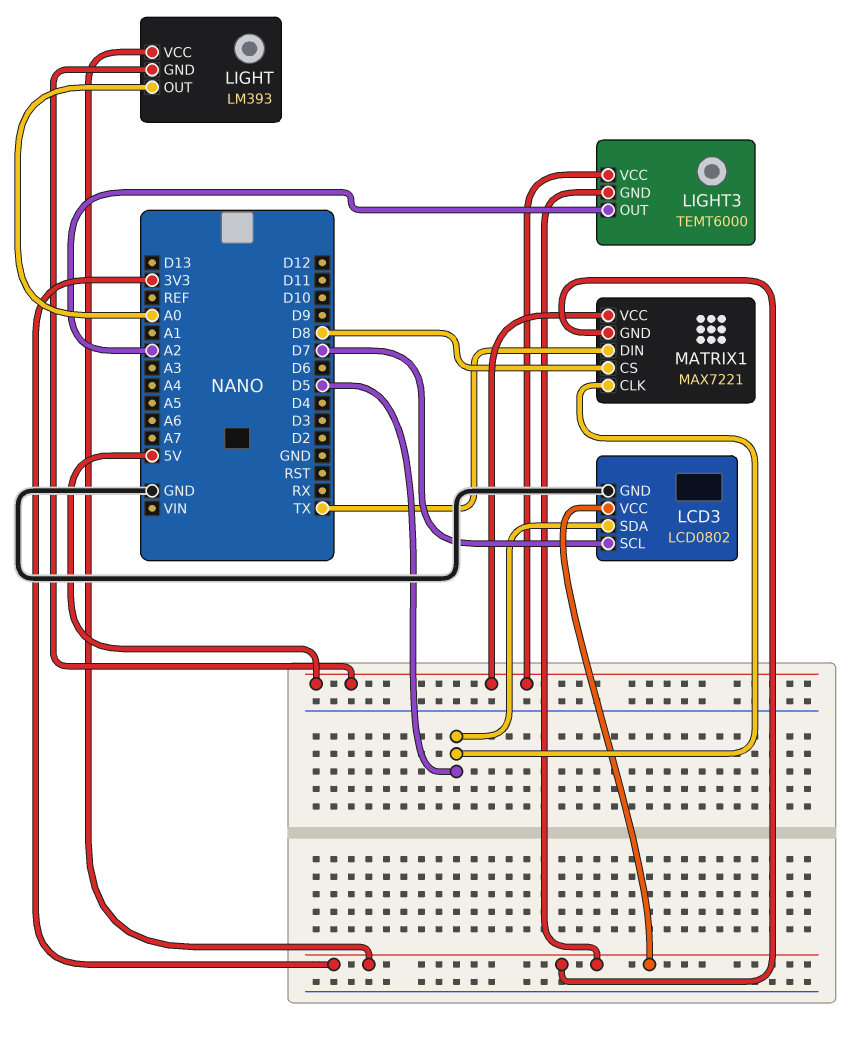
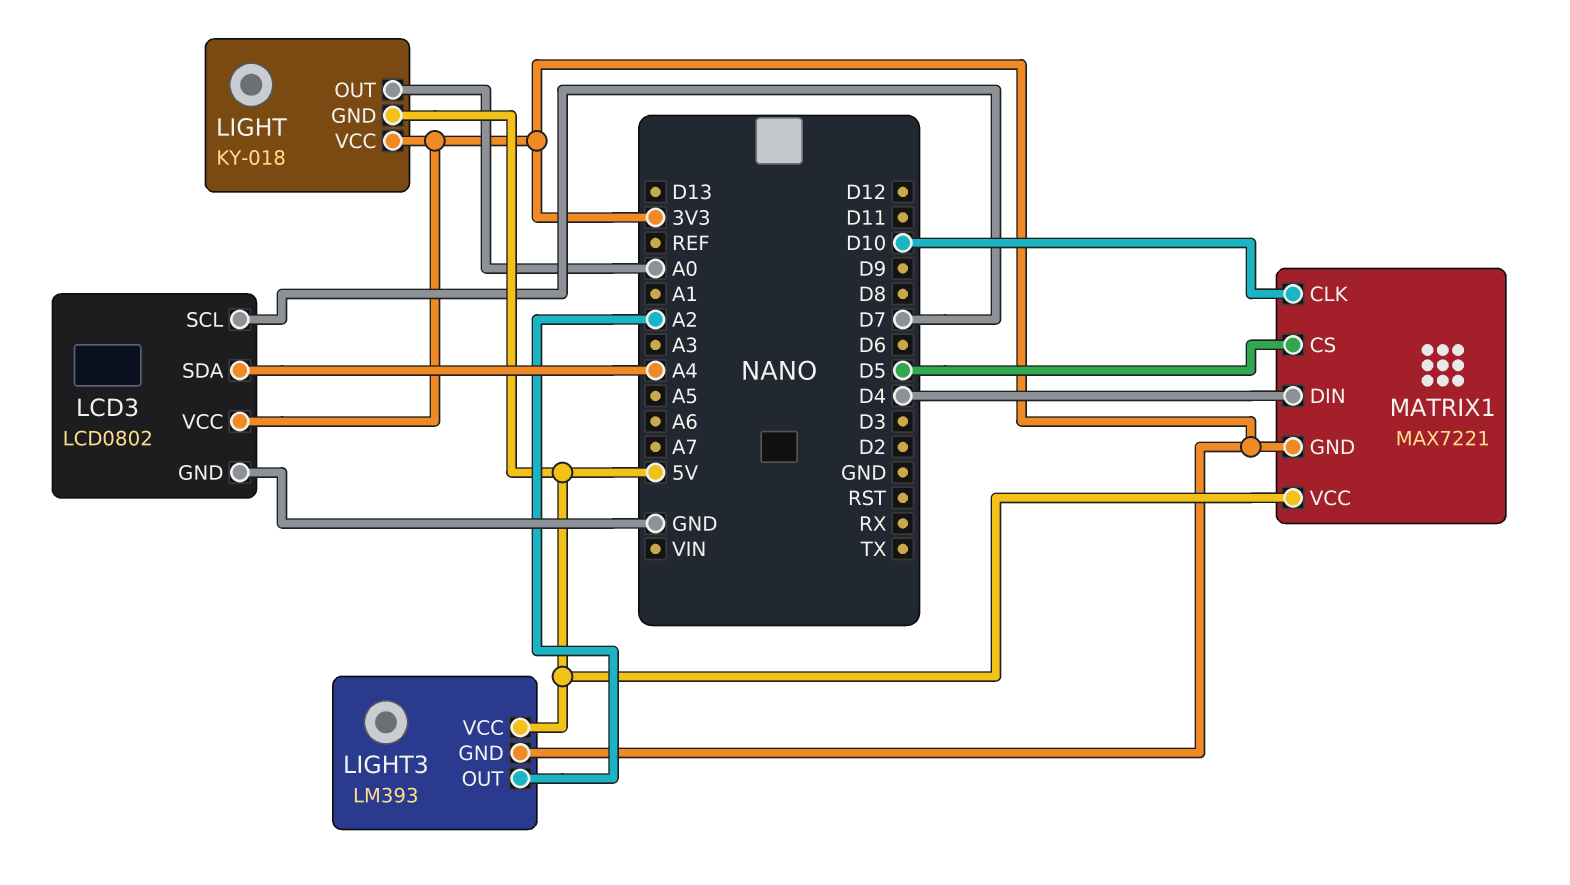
LCD3 pin SDA: D5 -> A4
LIGHT: LM393 -> KY-018
LIGHT3: TEMT6000 -> LM393
MATRIX1 pin CLK: D5 -> D10
MATRIX1 pin CS: D8 -> D5
MATRIX1 pin DIN: TX -> D4

